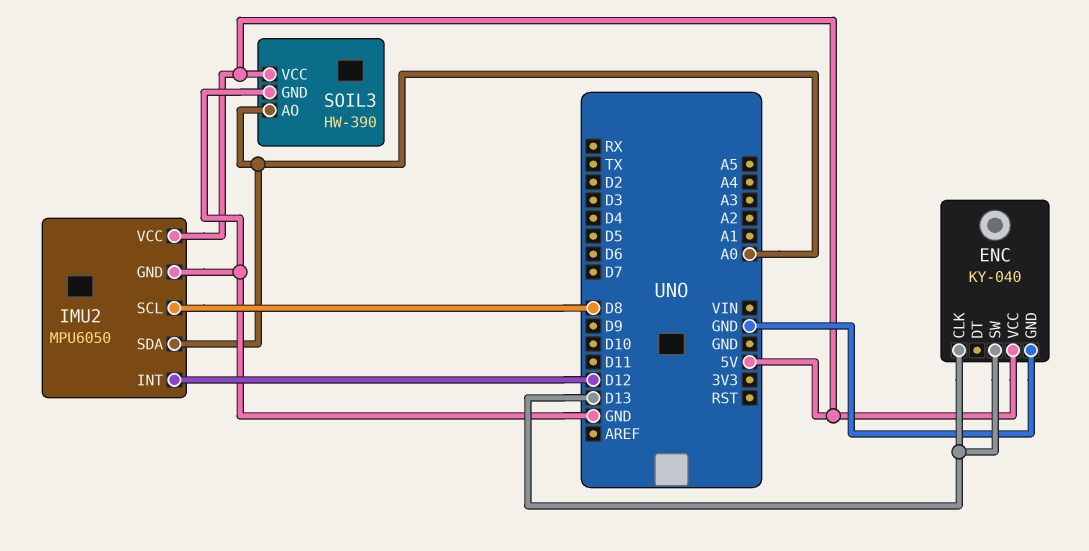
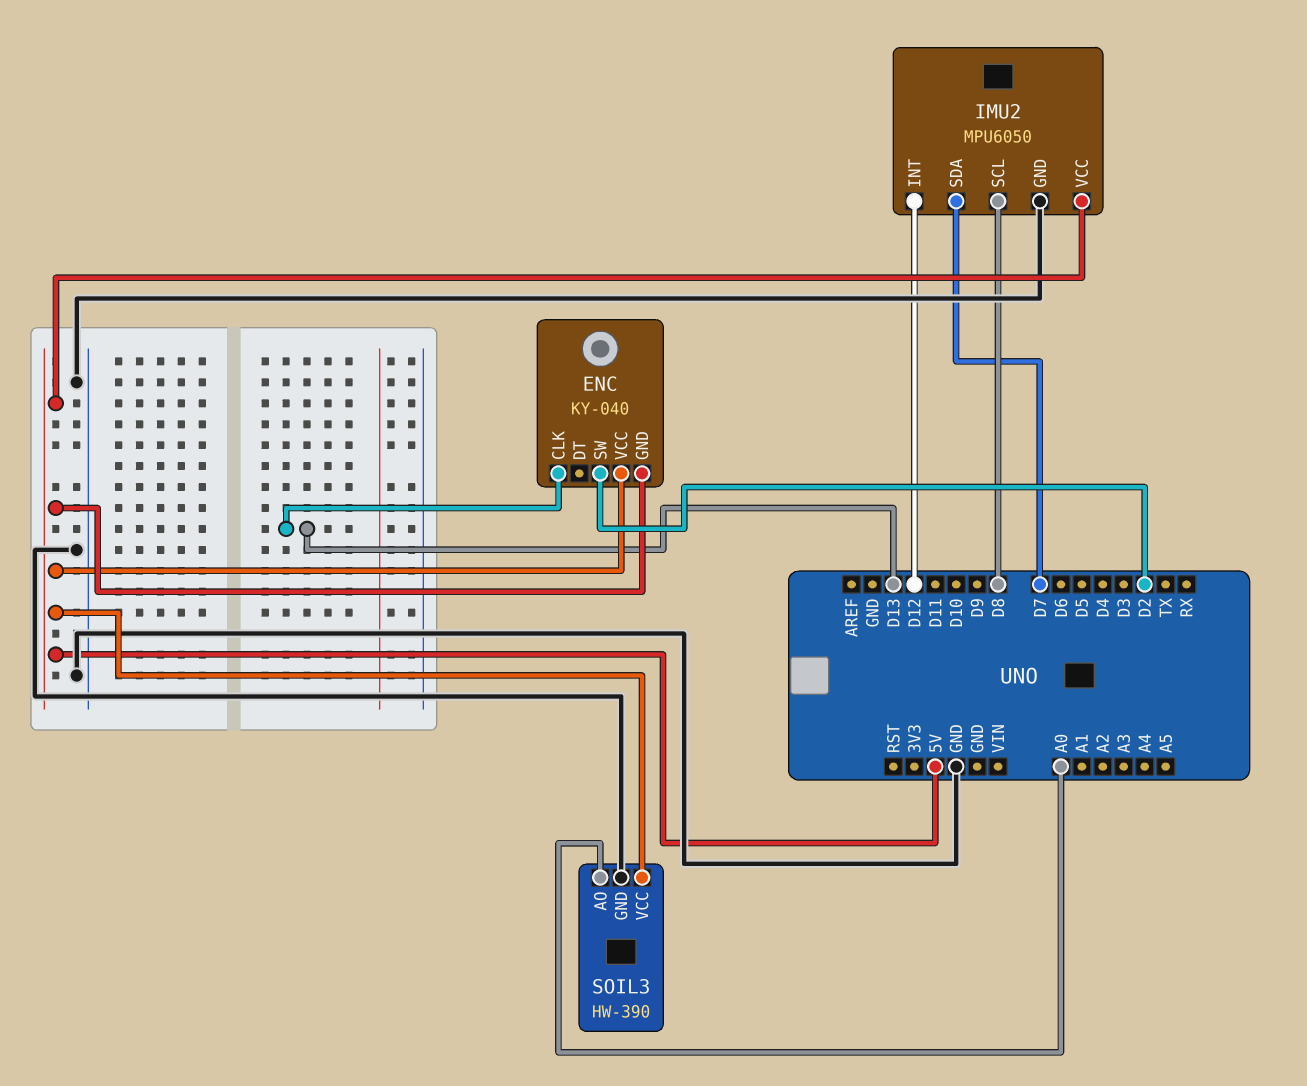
ENC pin GND: GND -> 5V
ENC pin SW: D13 -> D2
IMU2 pin SDA: A0 -> D7

